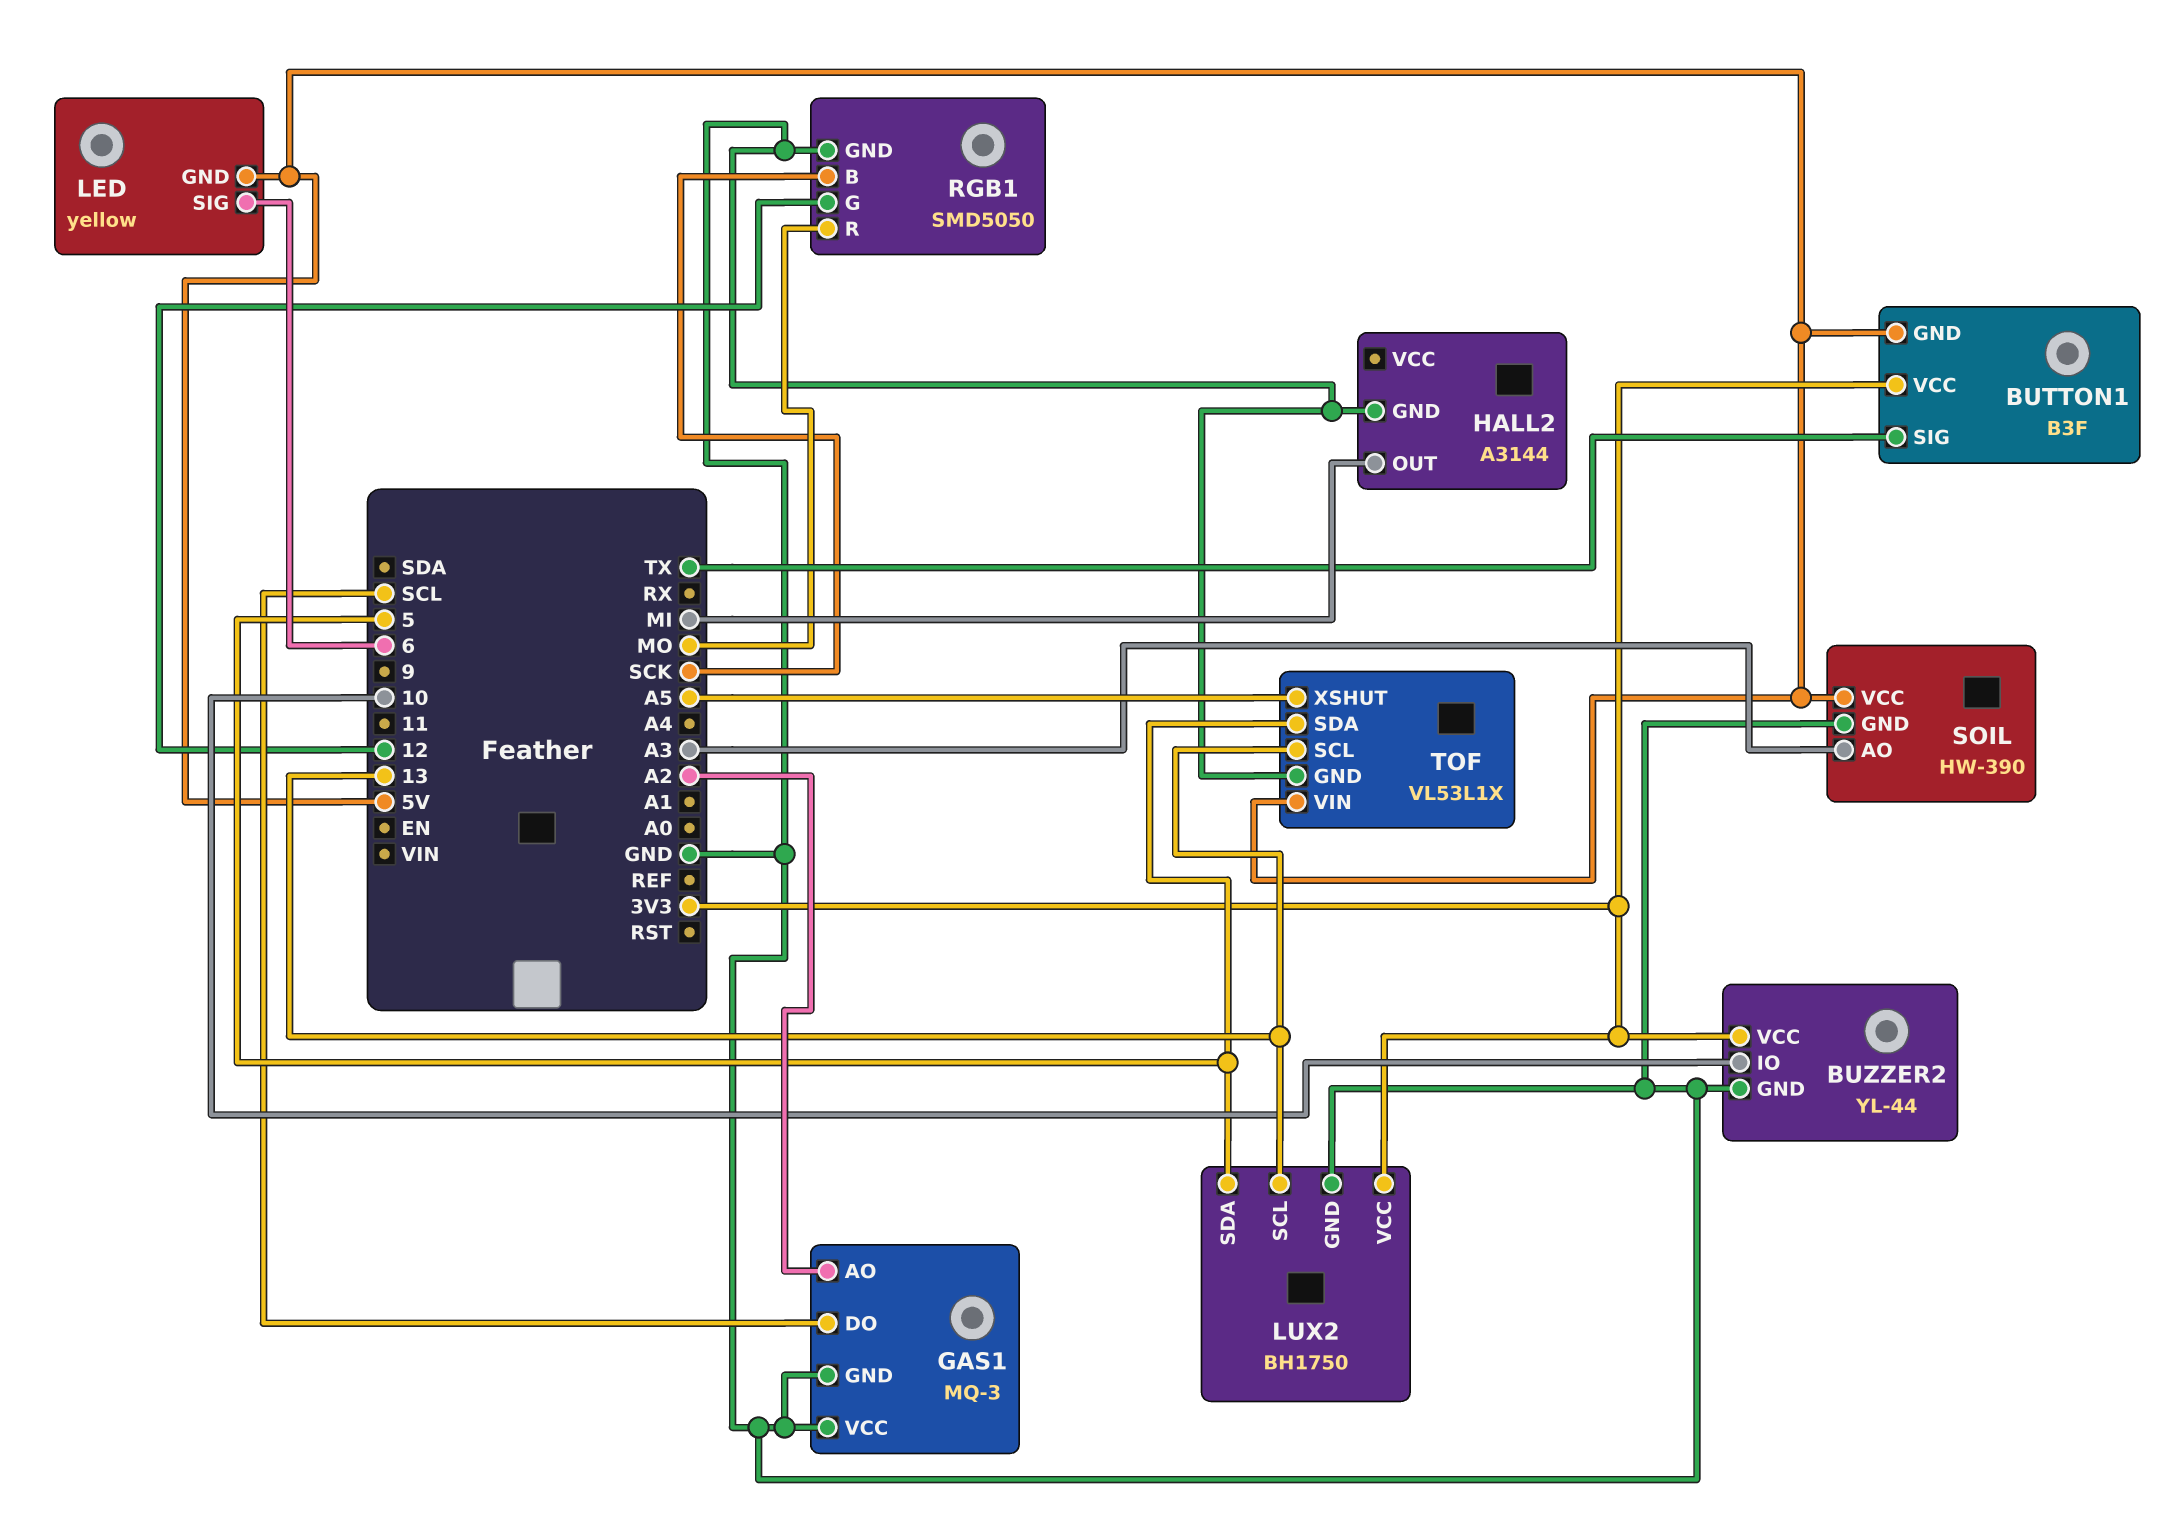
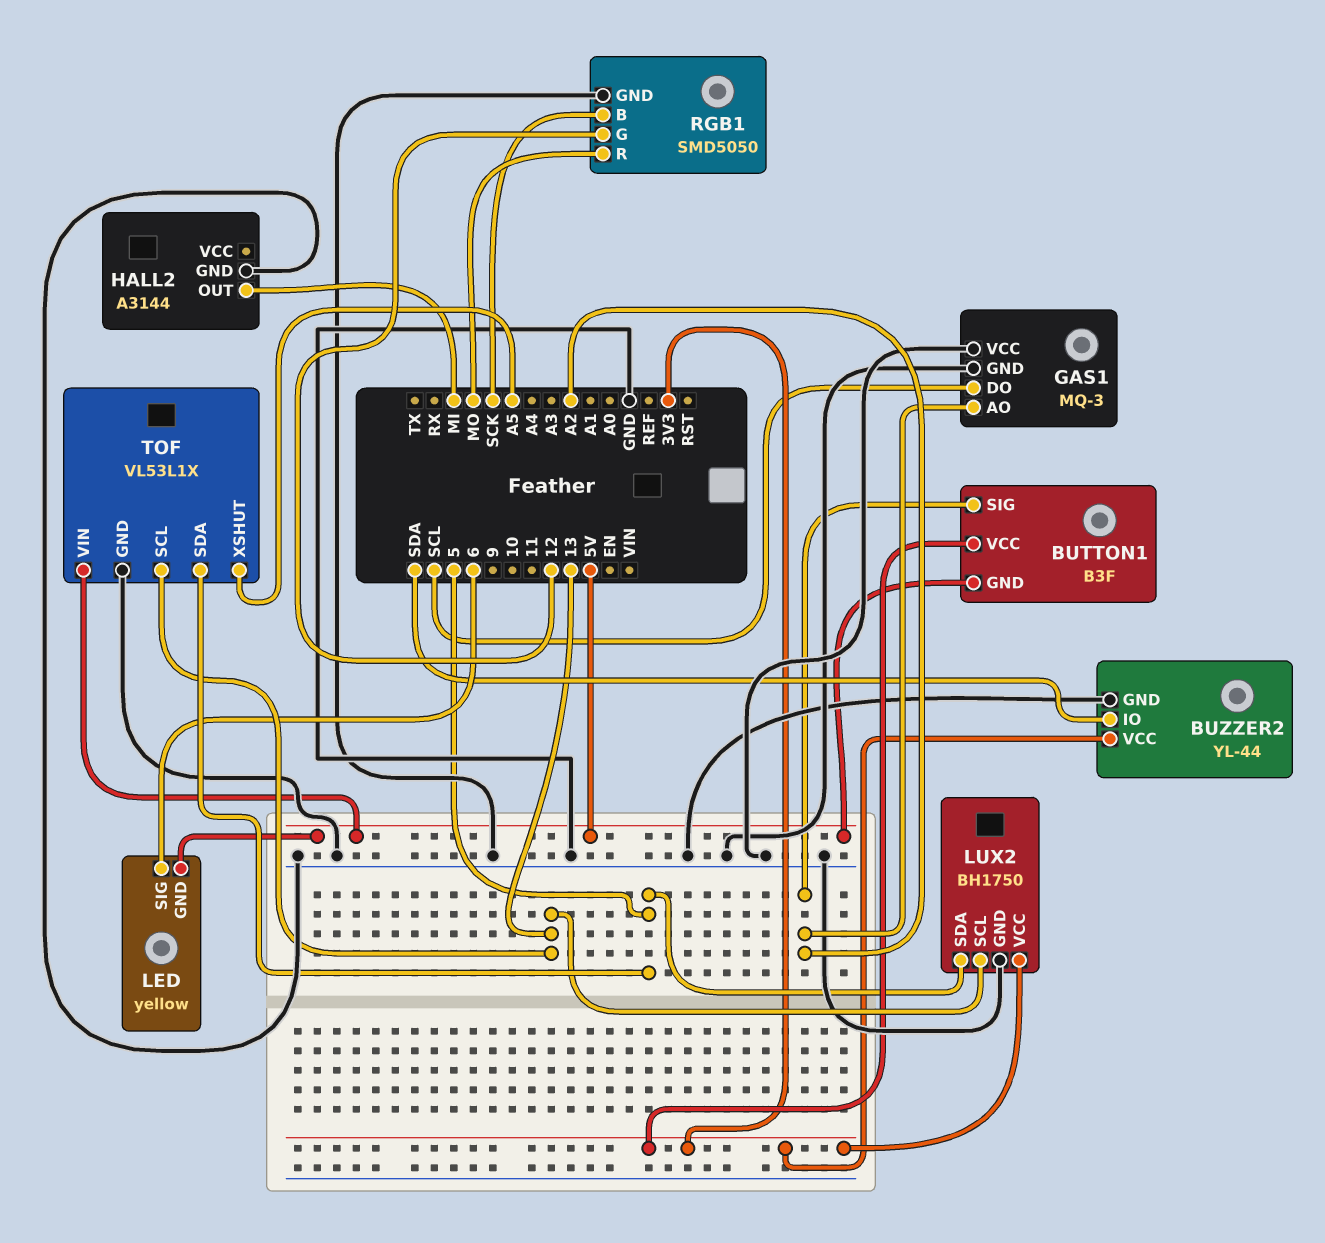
BUTTON1 pin SIG: TX -> A2
BUZZER2 pin IO: 10 -> SDA
SOIL: HW-390 -> none
SOIL pin AO: A3 -> none
SOIL pin GND: GND -> none
SOIL pin VCC: 5V -> none

